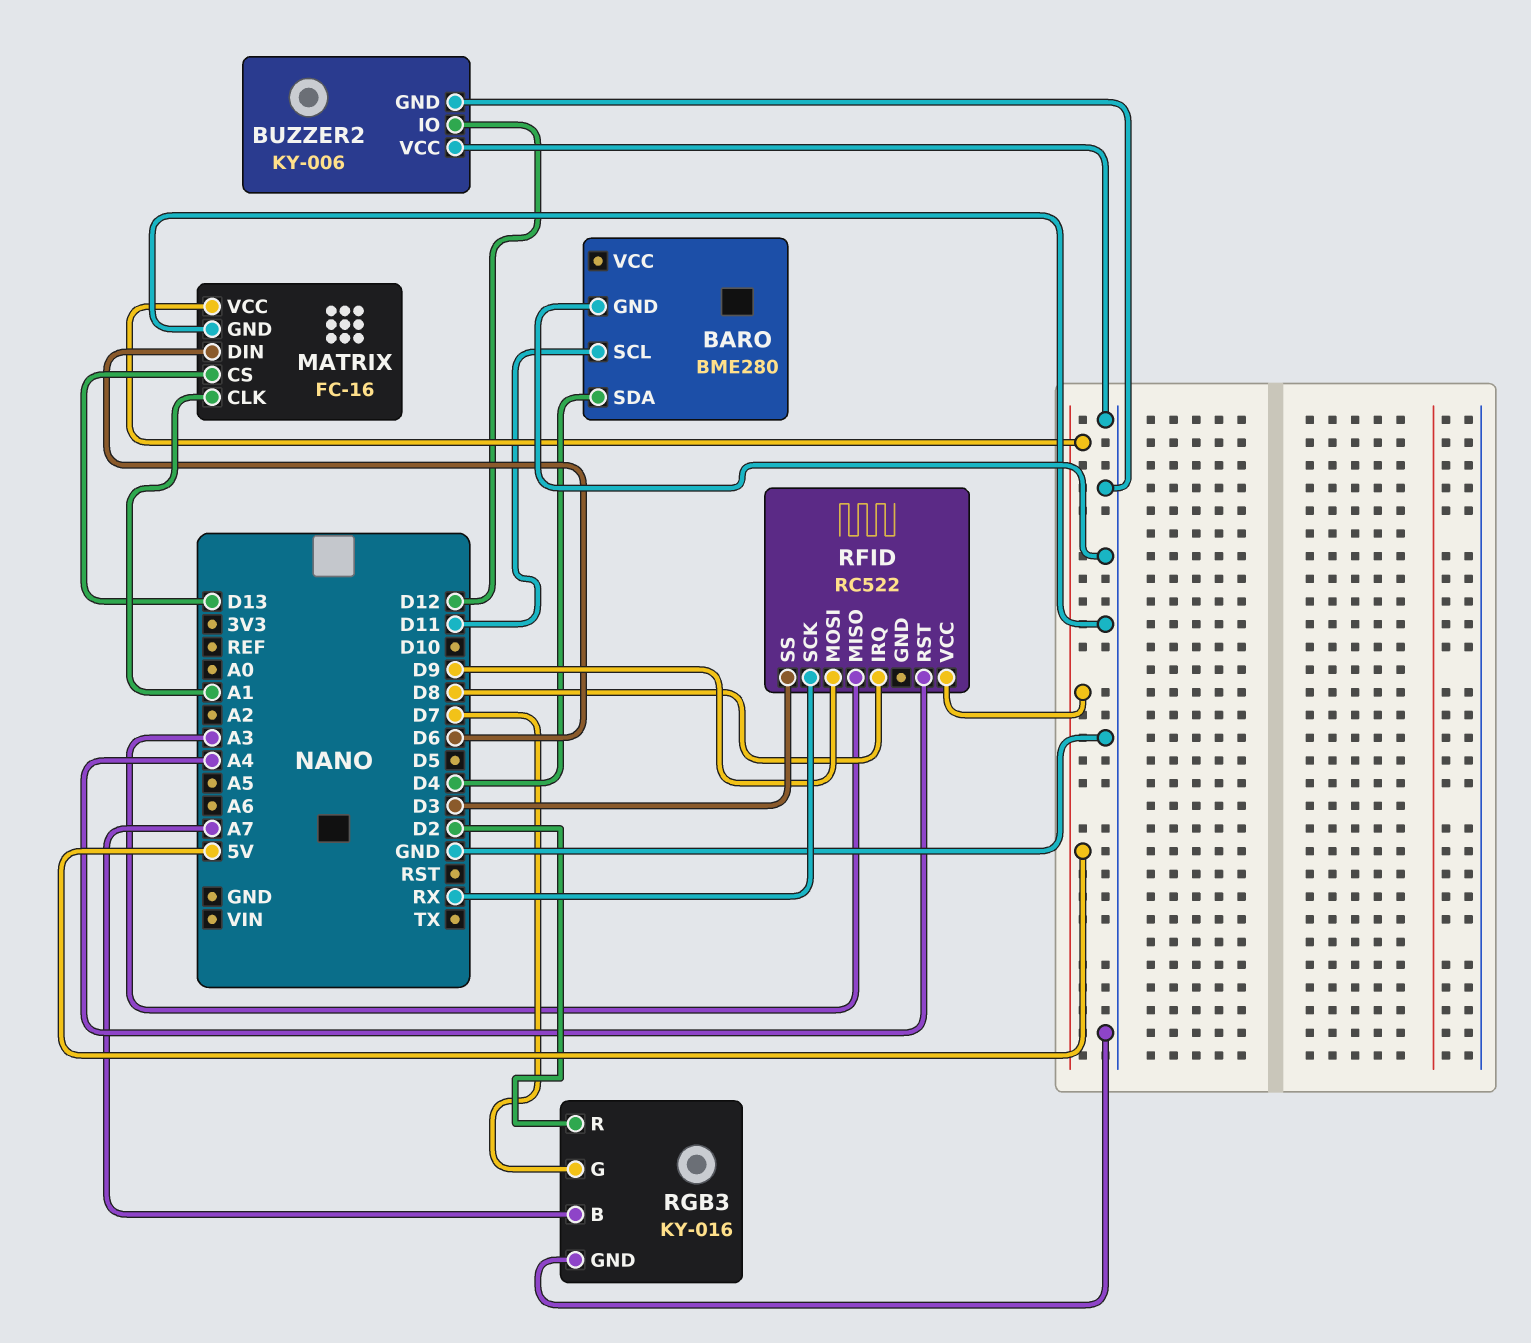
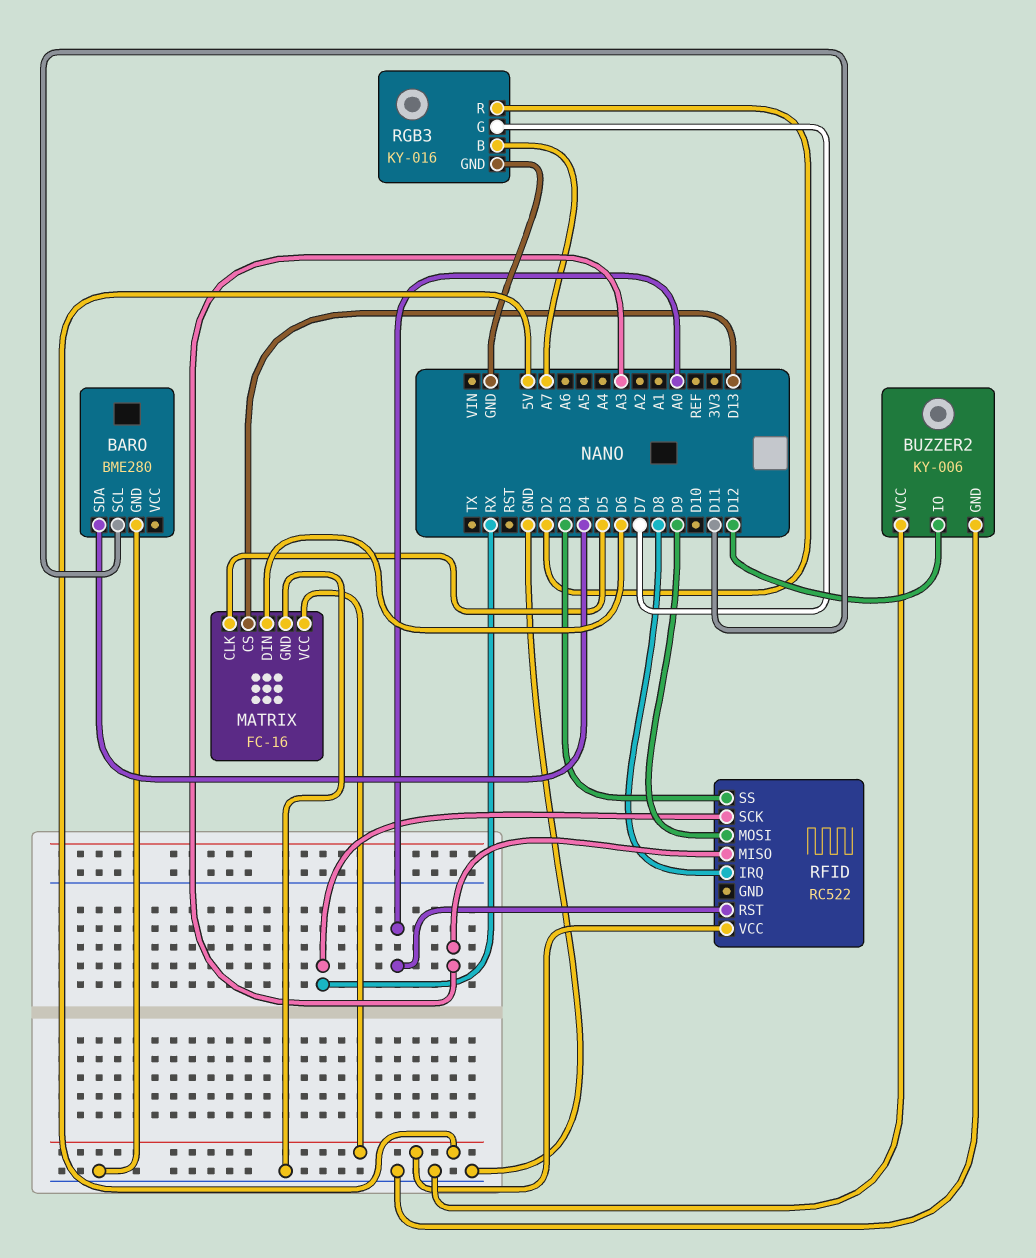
MATRIX pin CLK: A1 -> D5
RFID pin RST: A4 -> A0

